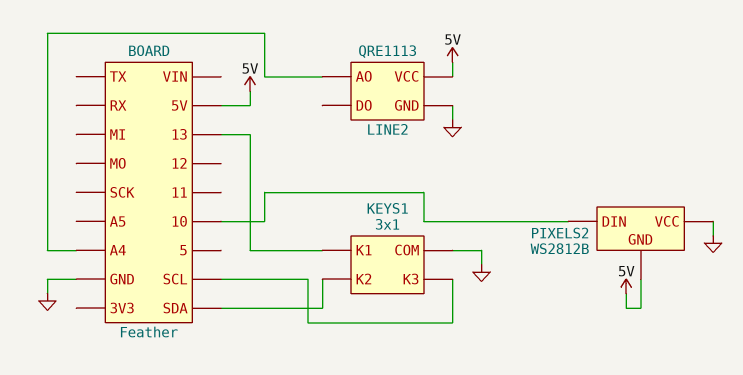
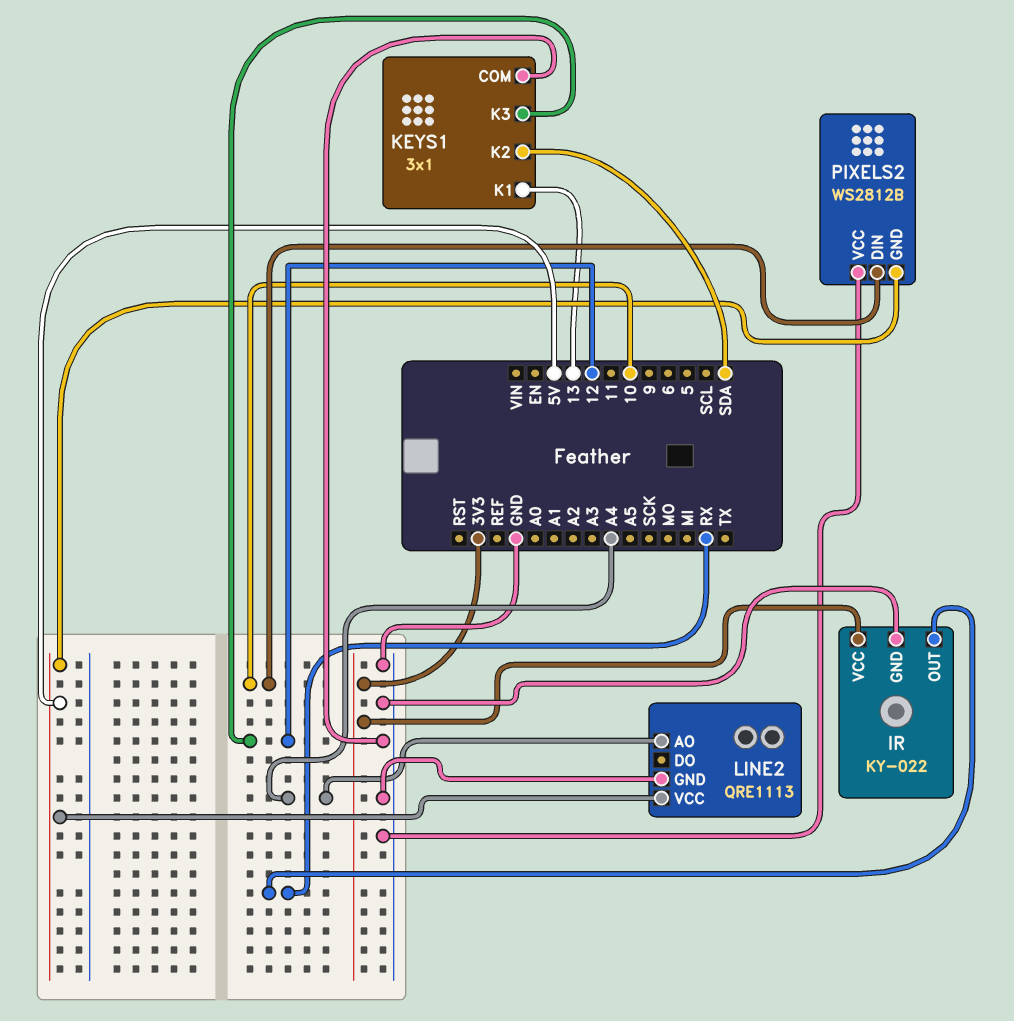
IR: none -> KY-022
IR pin GND: none -> GND
IR pin OUT: none -> RX
IR pin VCC: none -> 3V3
KEYS1 pin K3: SCL -> 12

